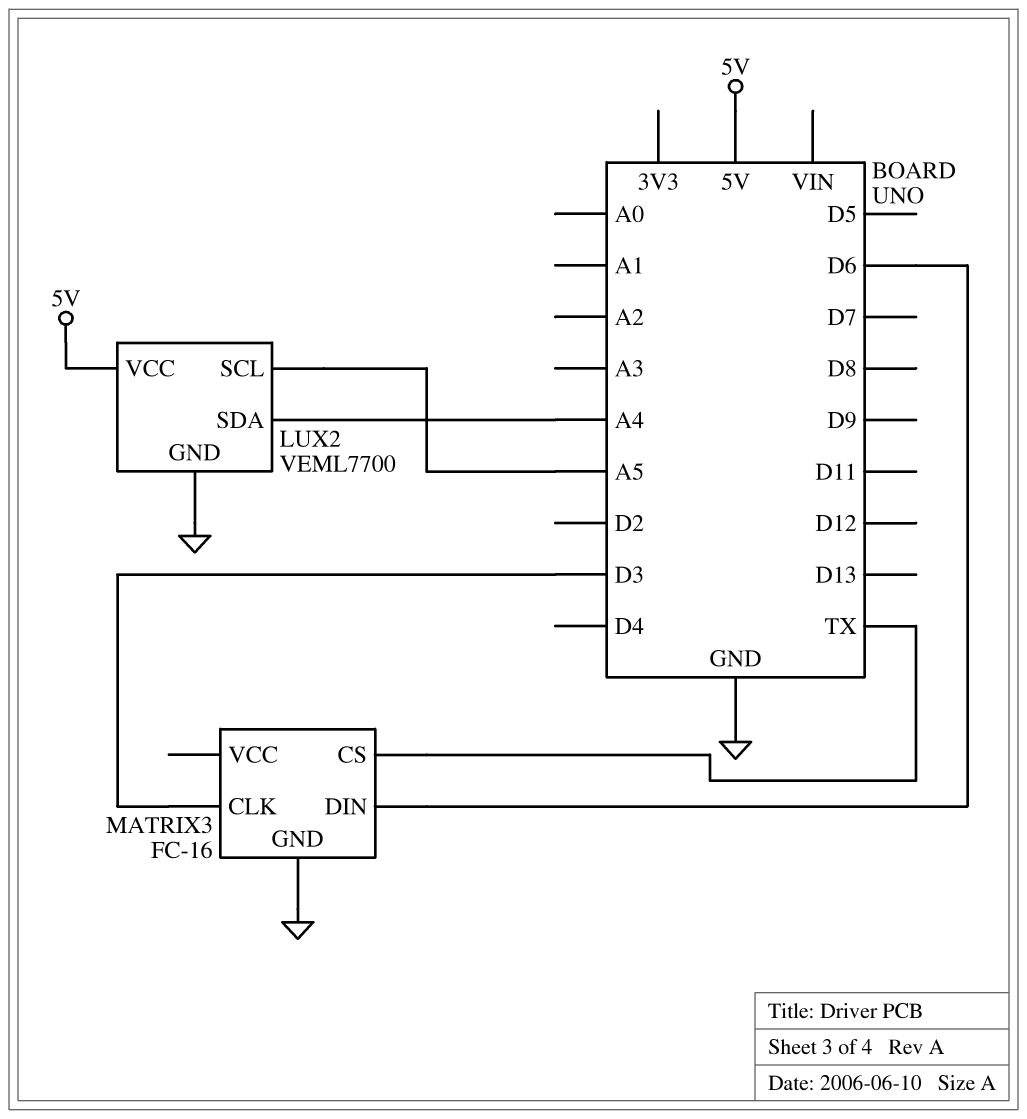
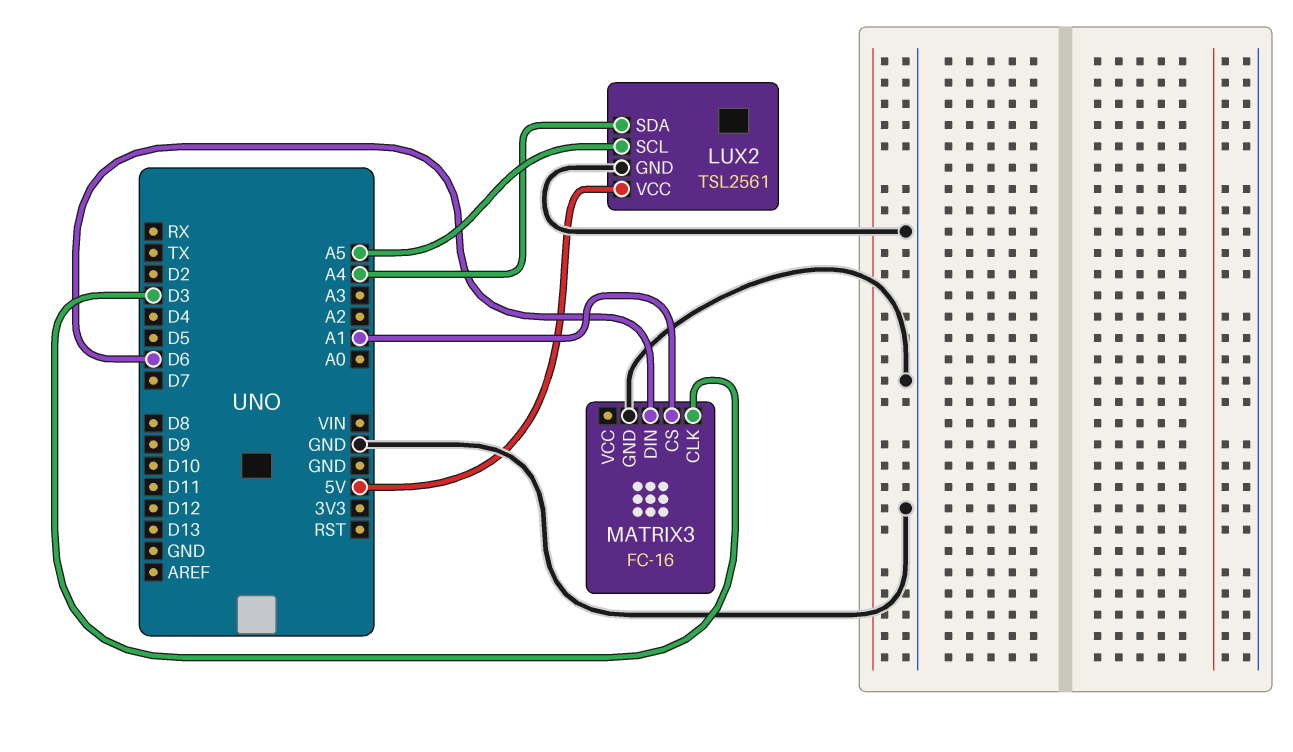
LUX2: VEML7700 -> TSL2561
MATRIX3 pin CS: TX -> A1

